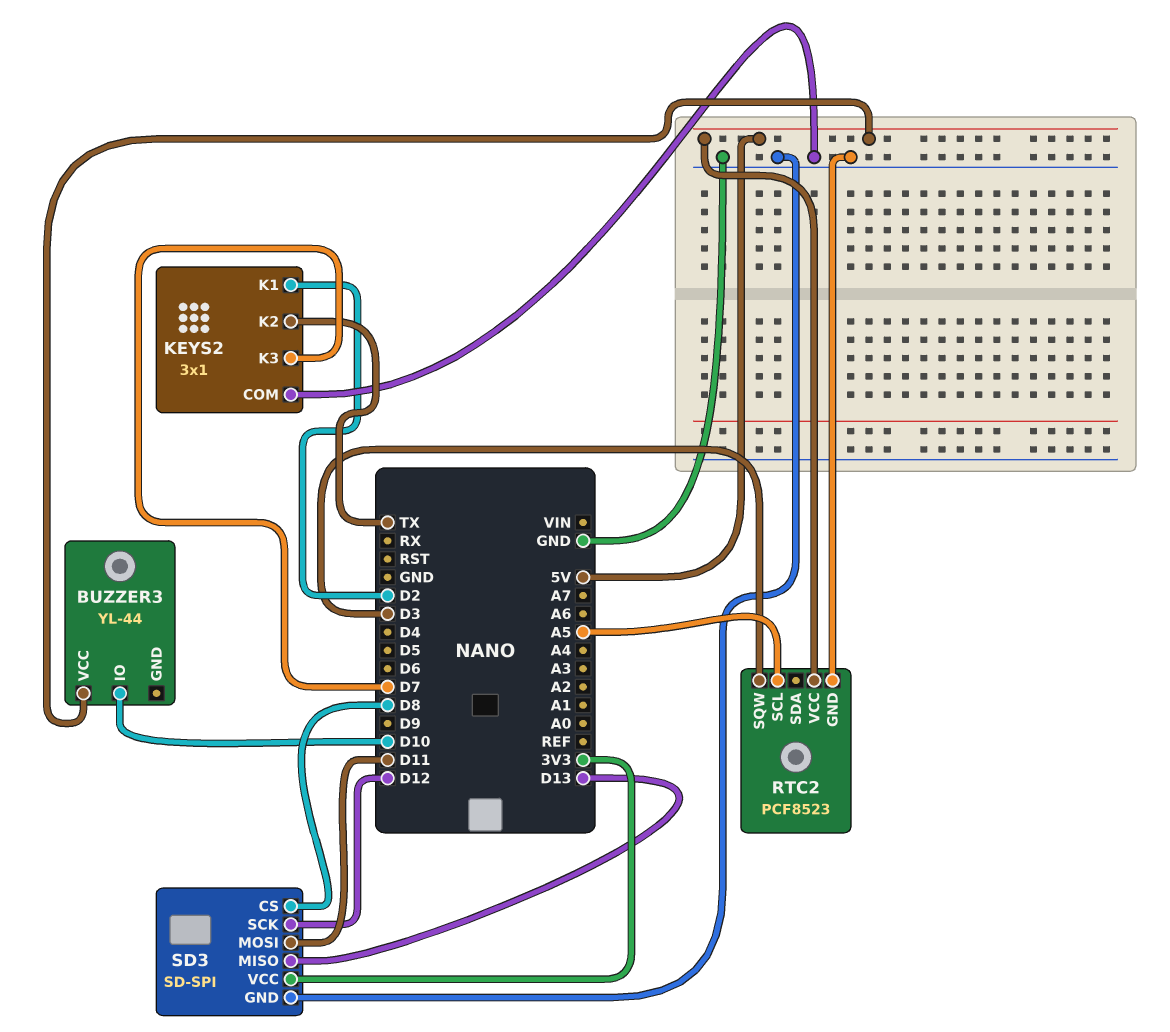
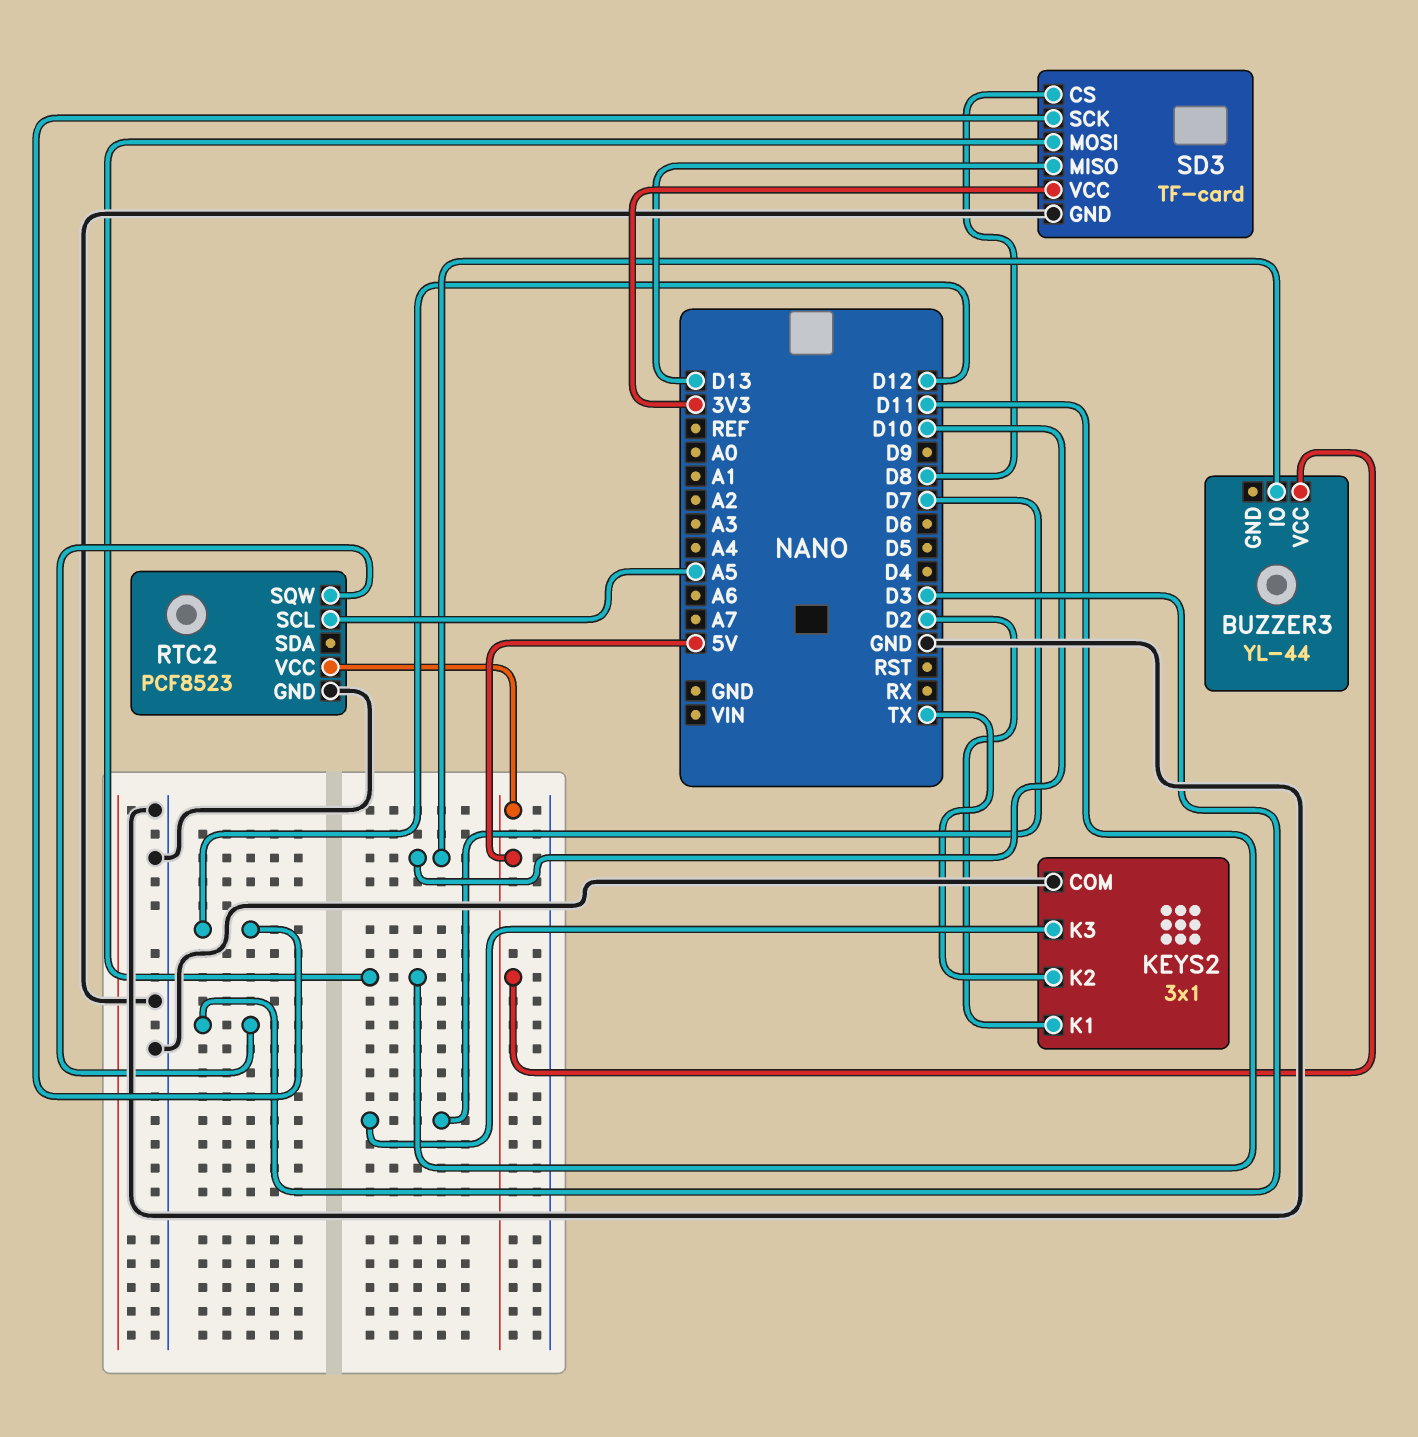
SD3: SD-SPI -> TF-card

